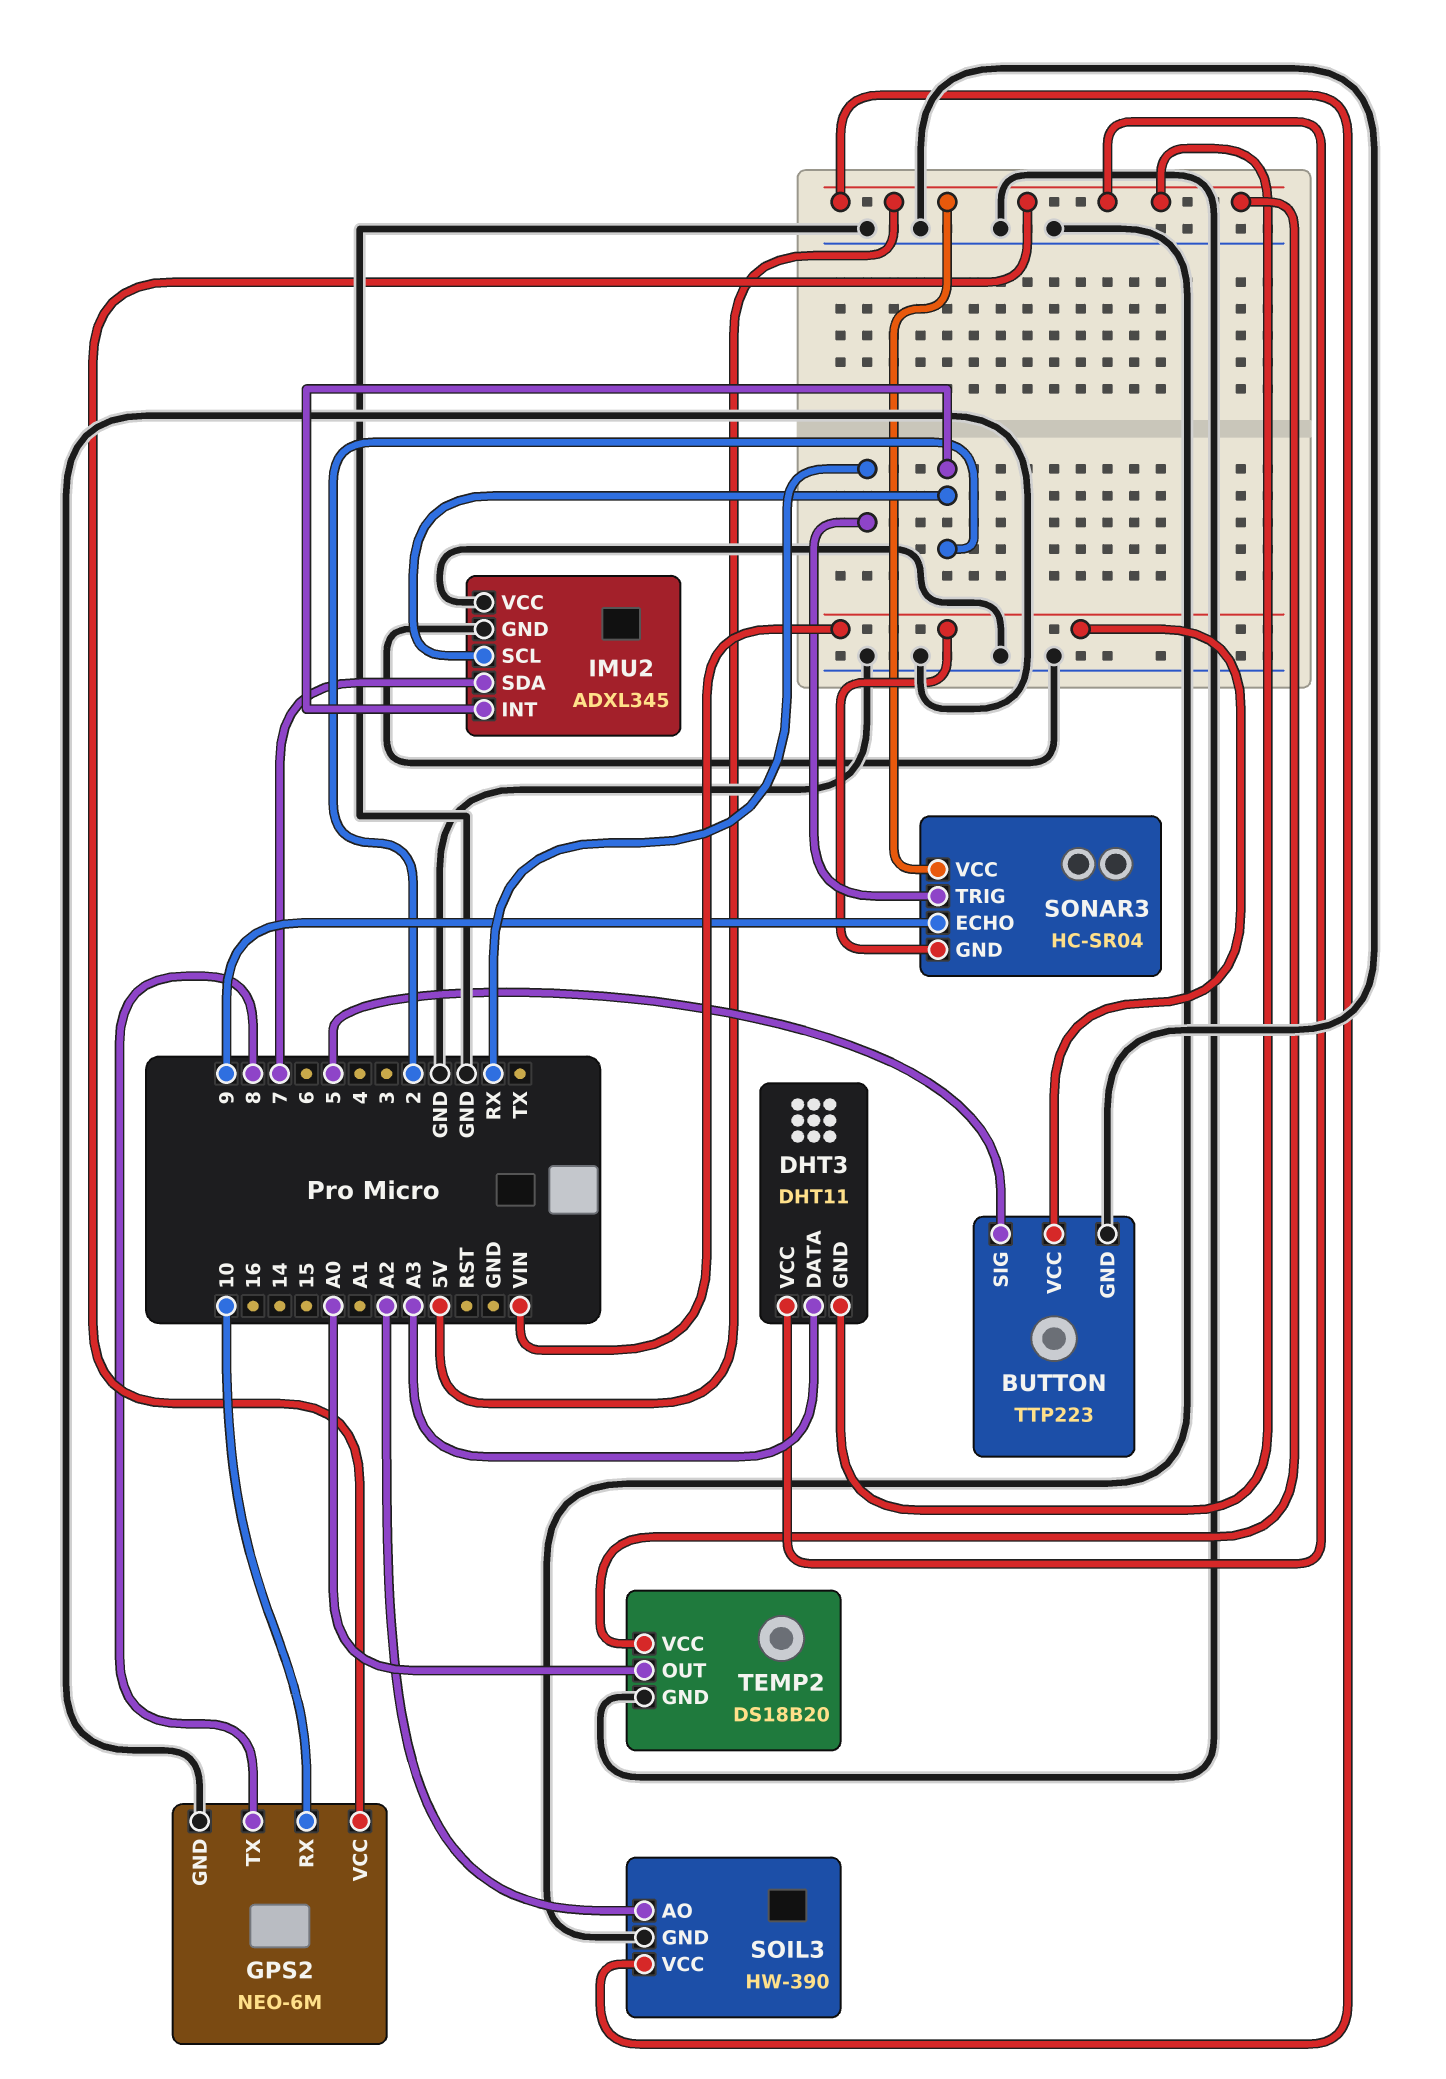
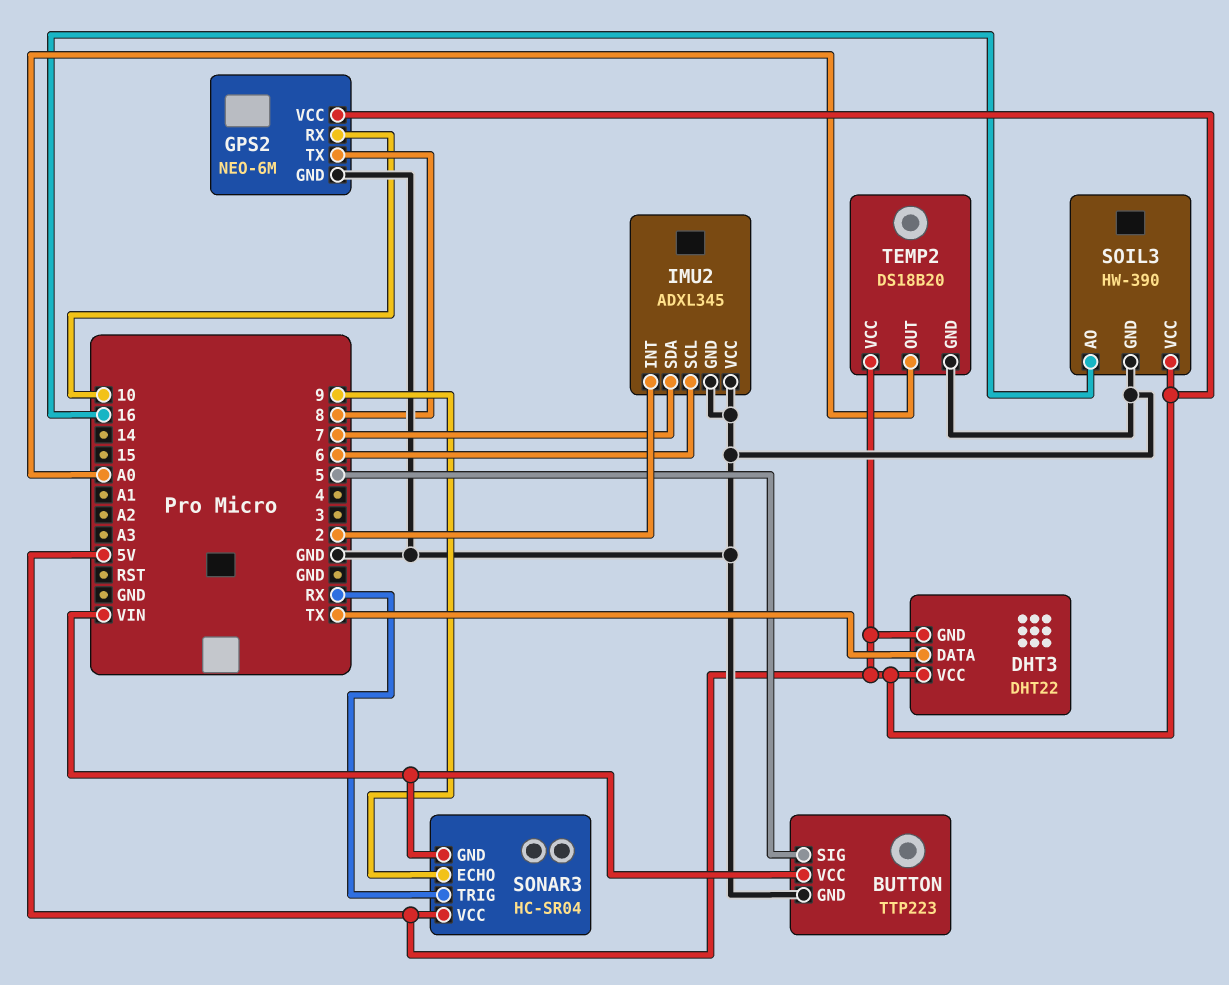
DHT3: DHT11 -> DHT22
DHT3 pin DATA: A3 -> TX
IMU2 pin SCL: 2 -> 6
SOIL3 pin AO: A2 -> 16

